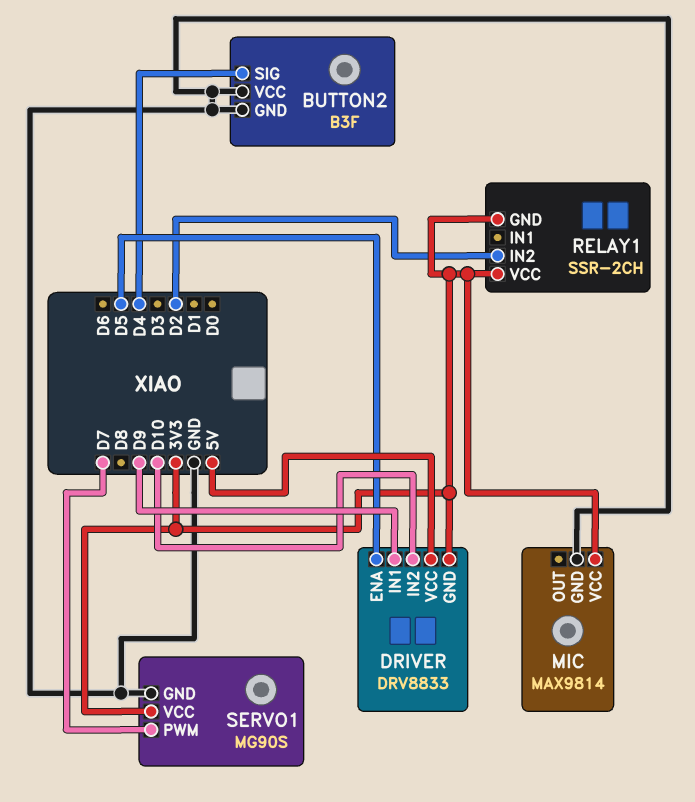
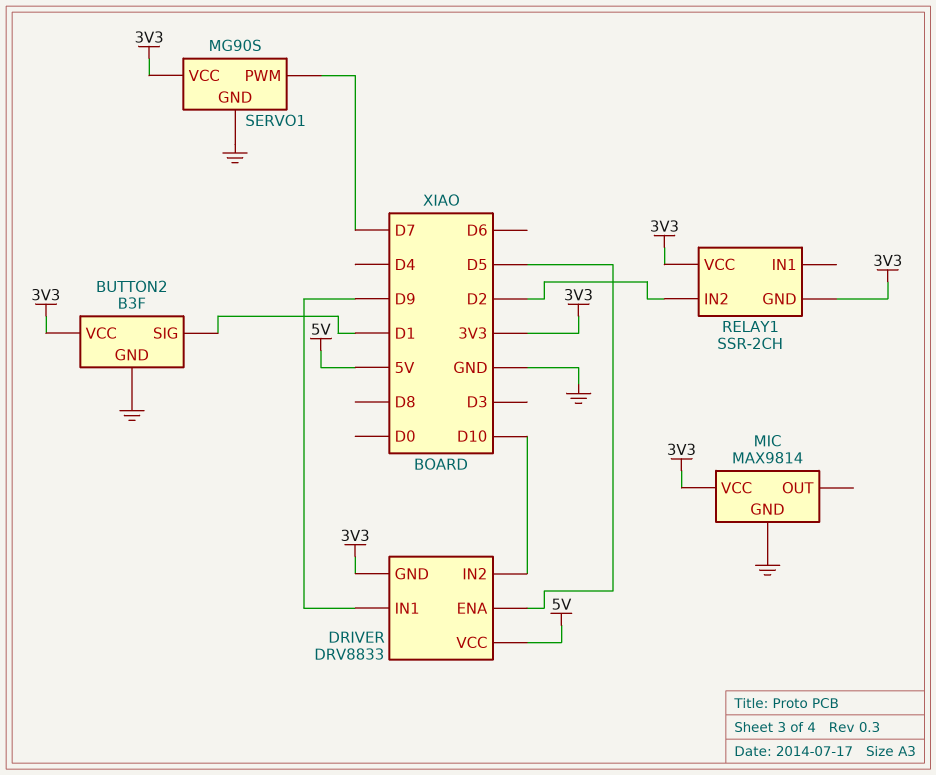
BUTTON2 pin SIG: D4 -> D1
BUTTON2 pin VCC: GND -> 3V3

